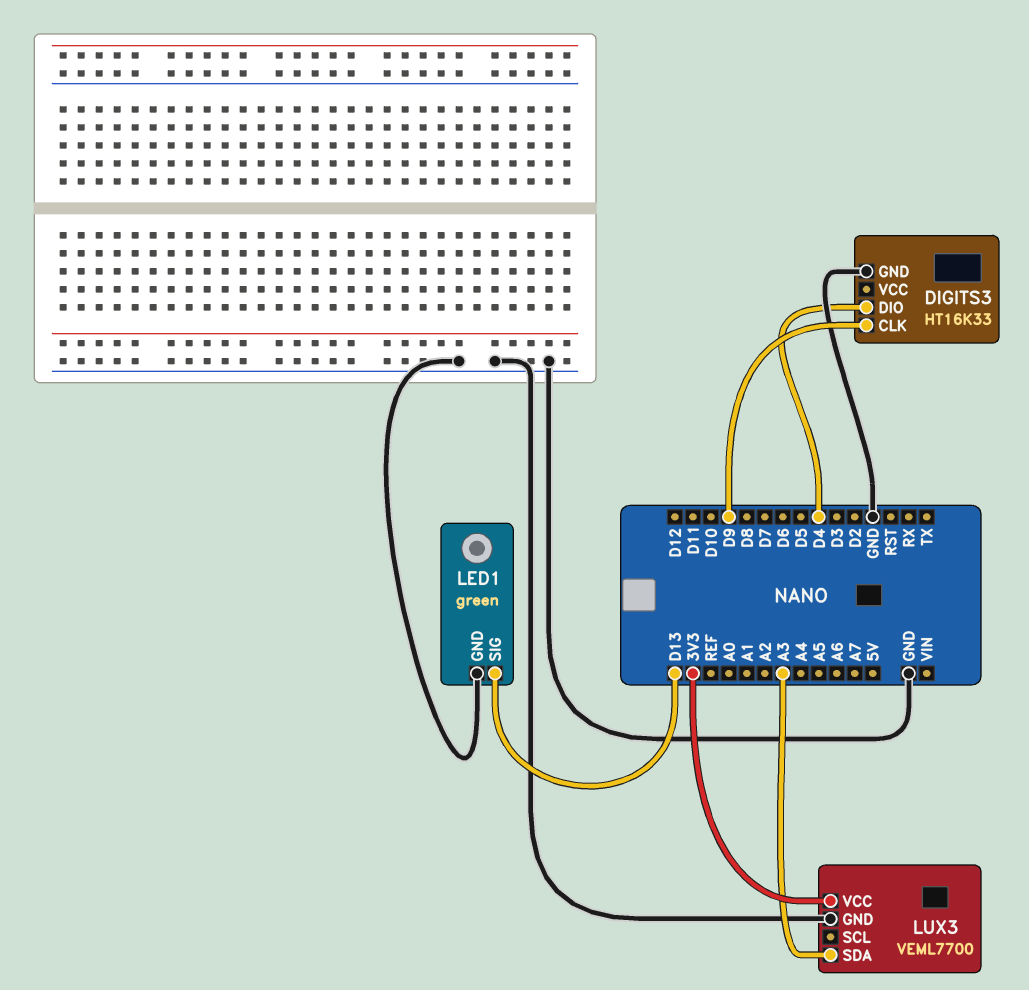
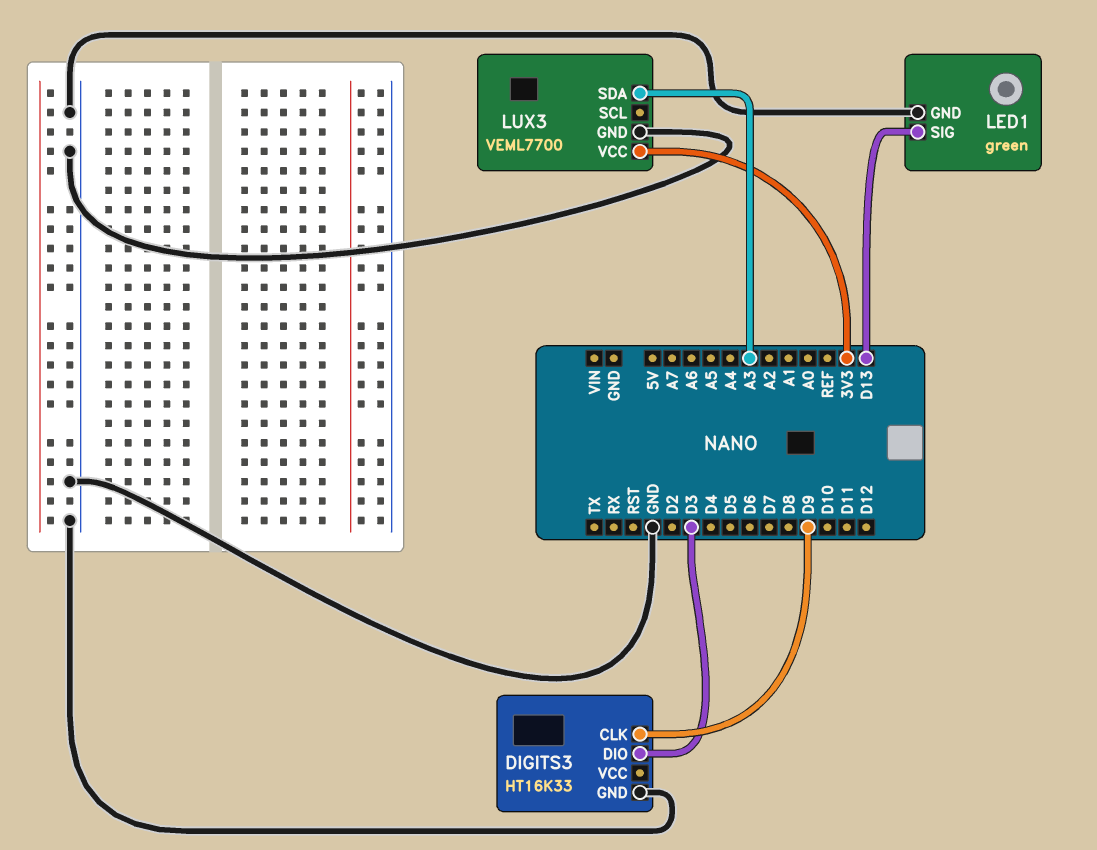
DIGITS3 pin DIO: D4 -> D3

